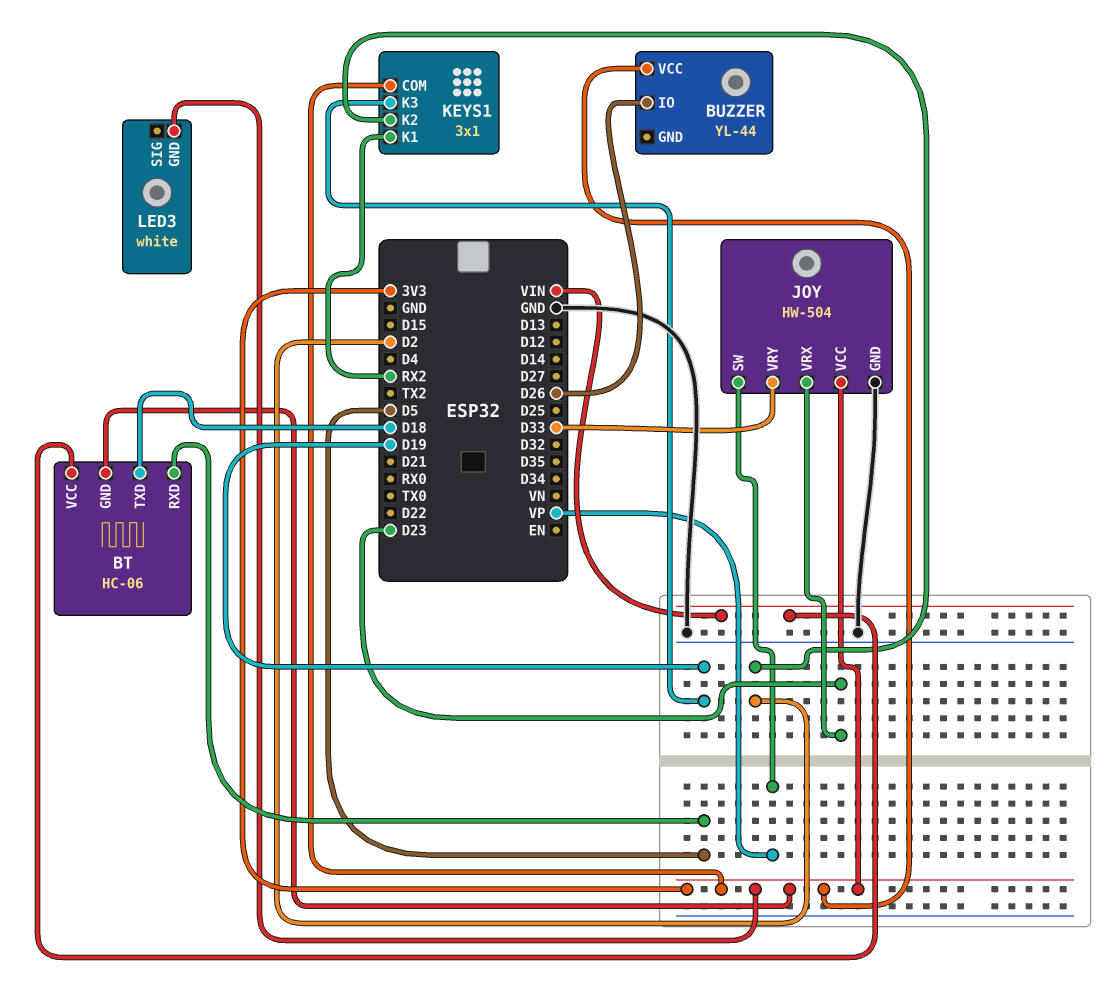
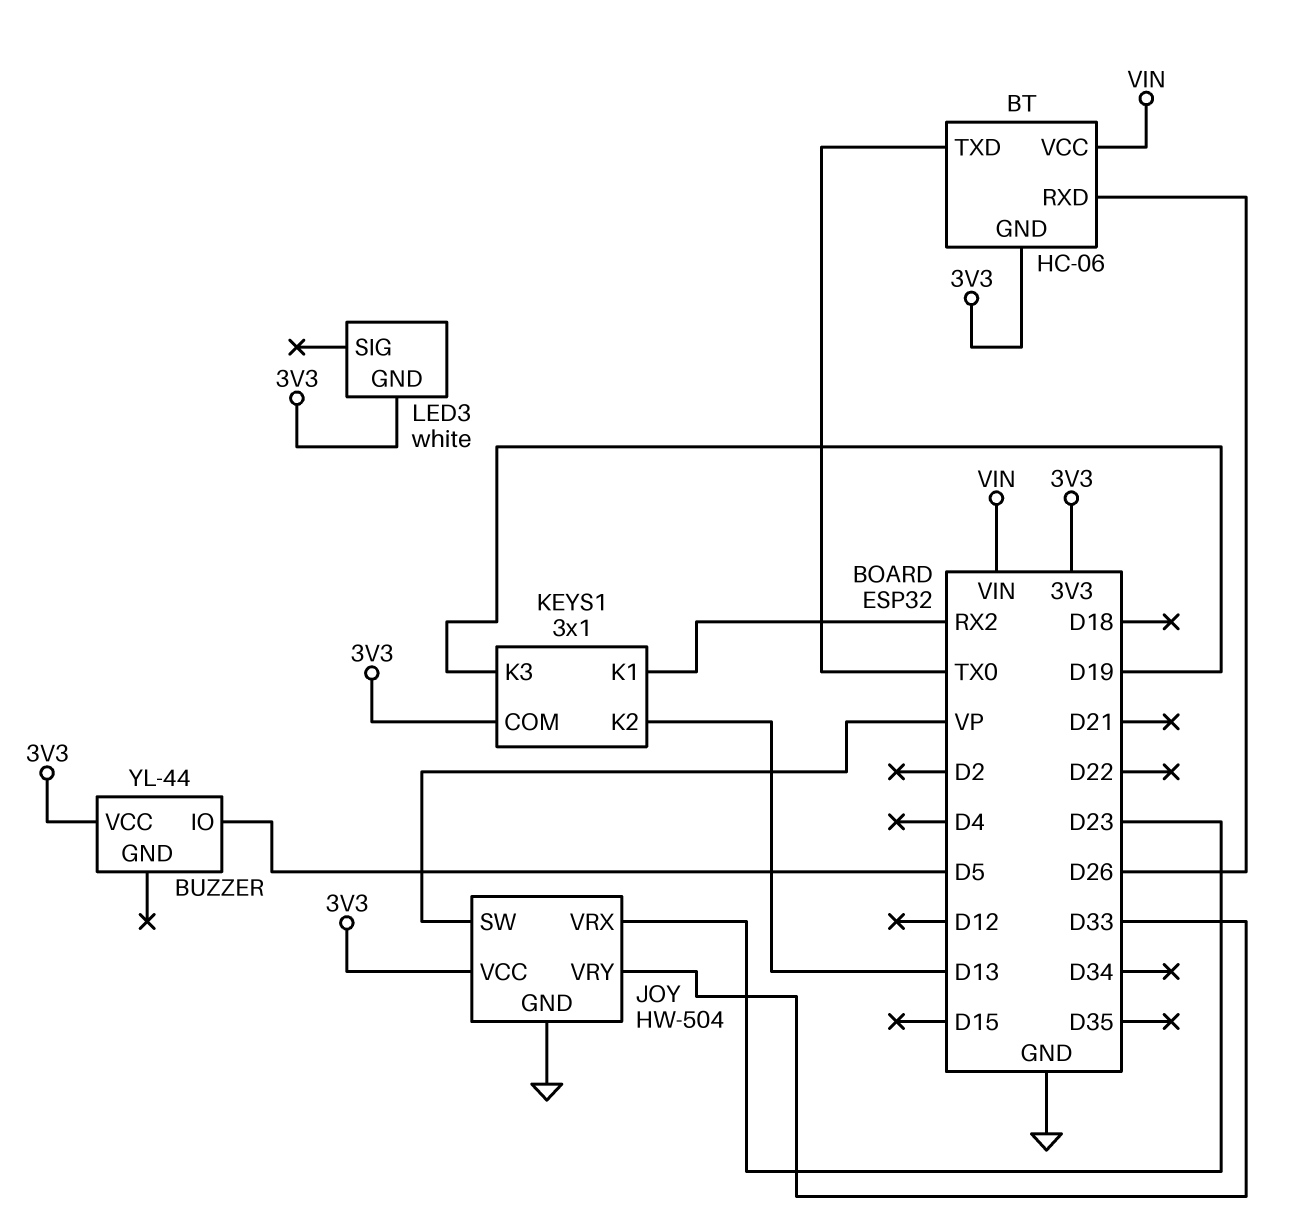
BT pin RXD: D5 -> D26
BT pin TXD: D18 -> TX0
BUZZER pin IO: D26 -> D5
KEYS1 pin K2: D2 -> D13

